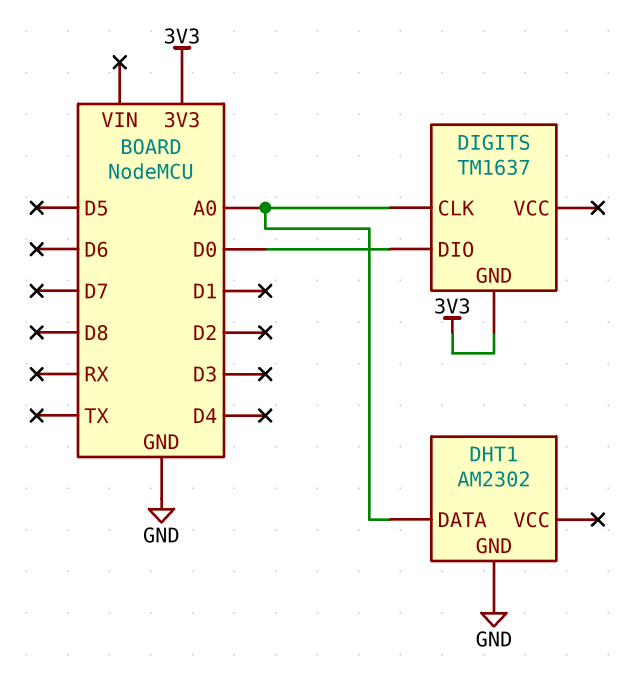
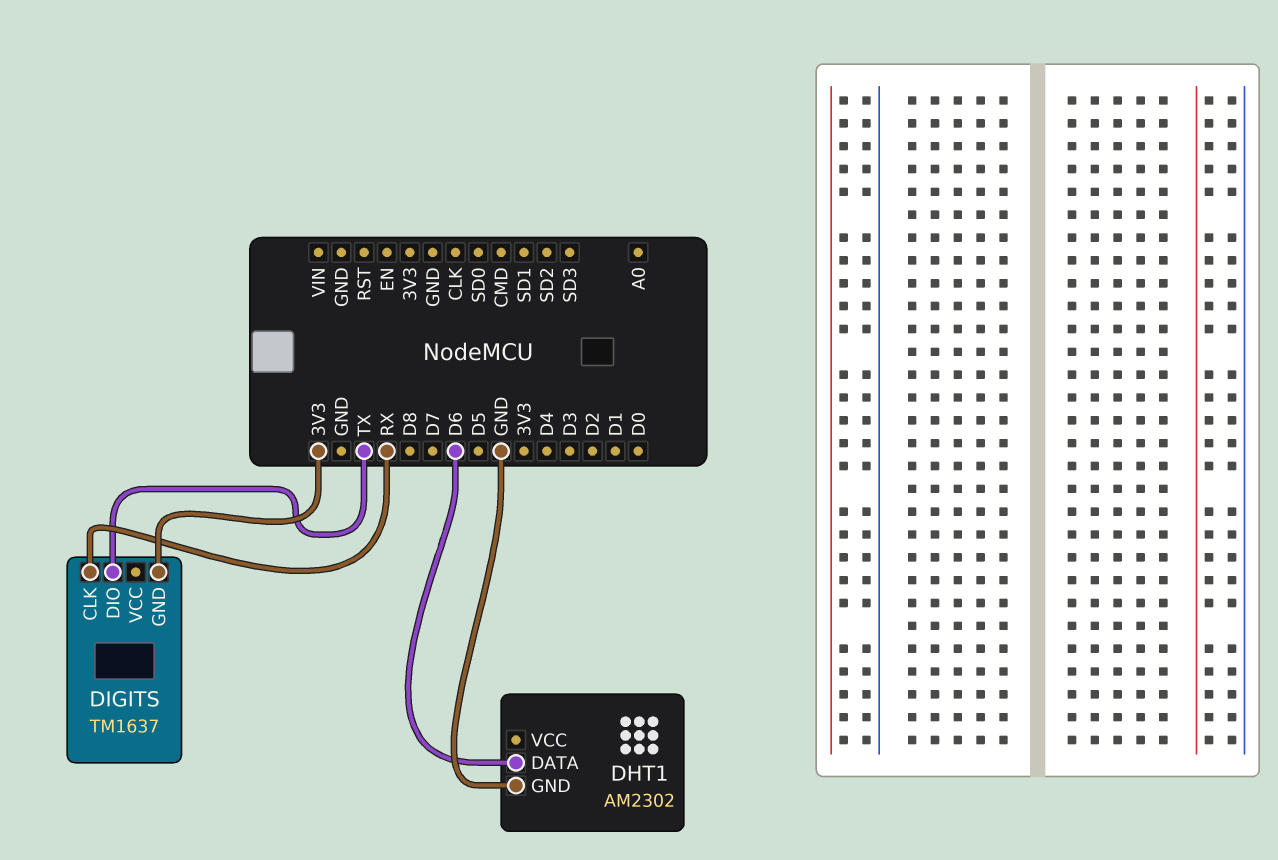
DHT1 pin DATA: A0 -> D6
DIGITS pin CLK: A0 -> RX
DIGITS pin DIO: D0 -> TX

